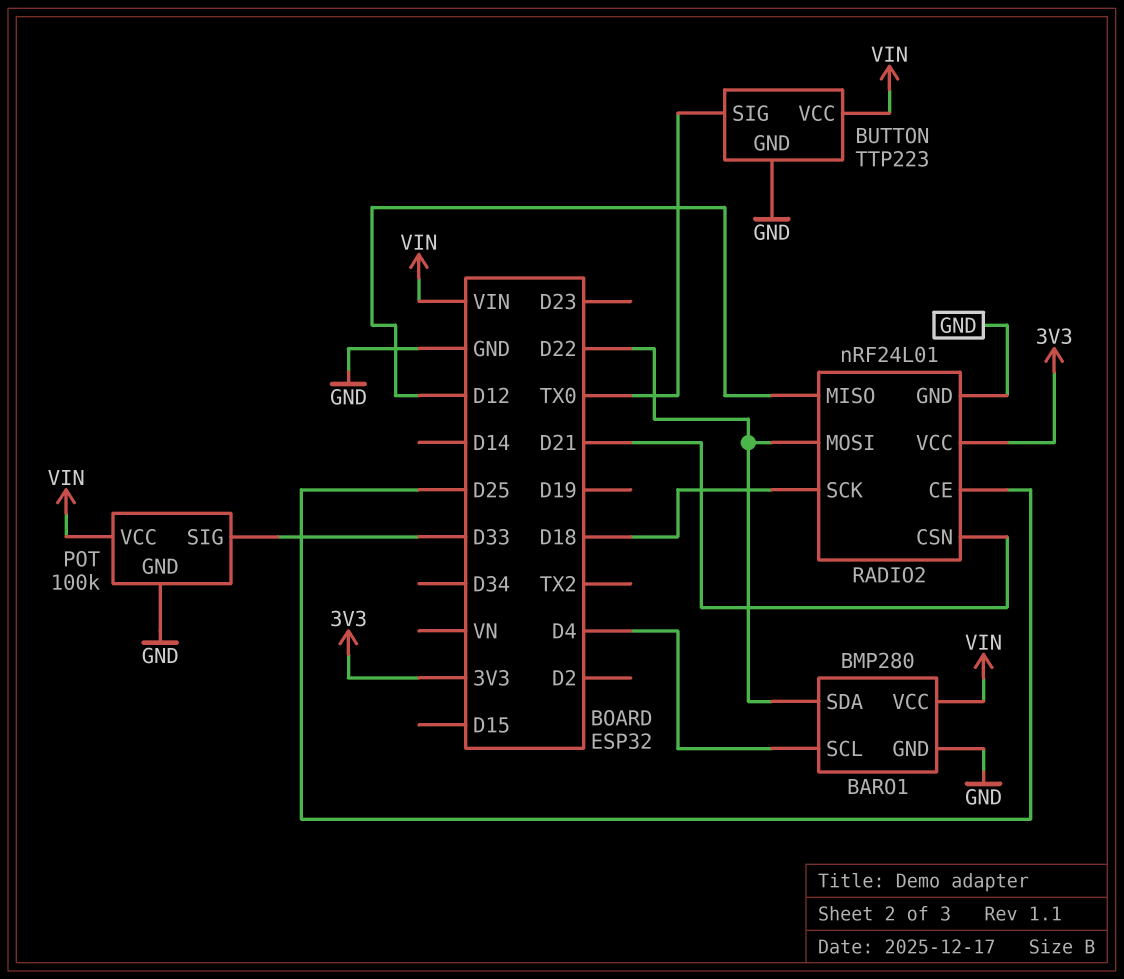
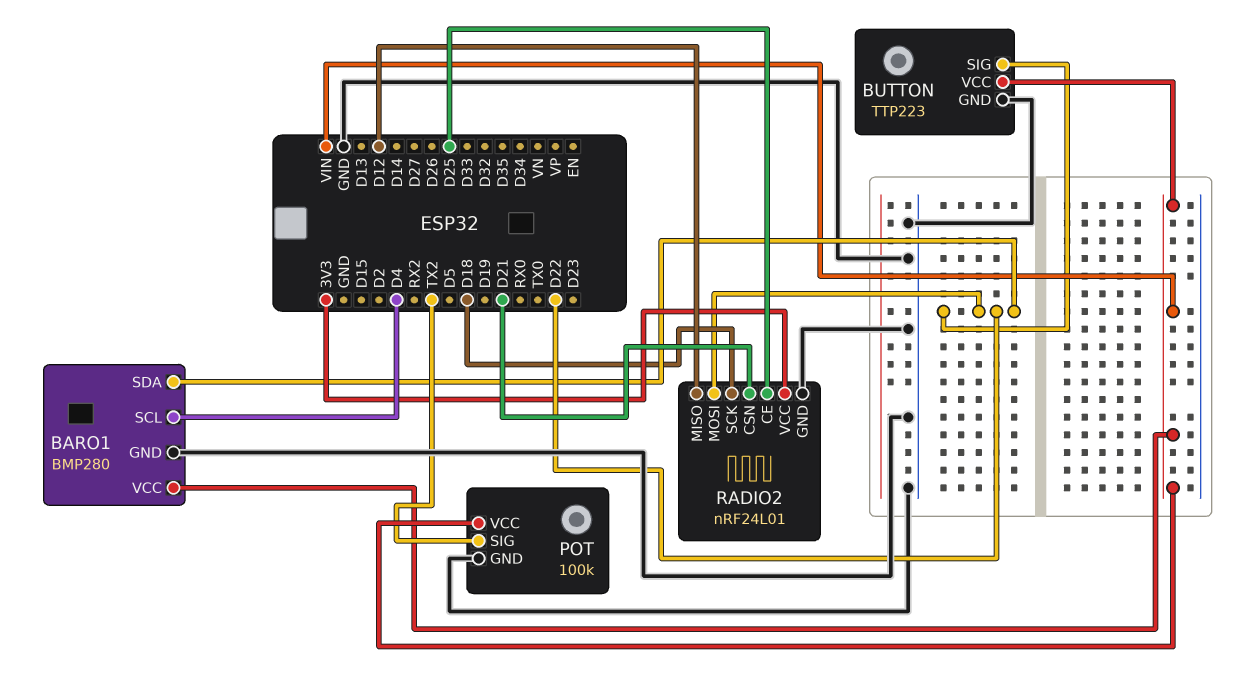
BUTTON pin SIG: TX0 -> D22
POT pin SIG: D33 -> TX2

